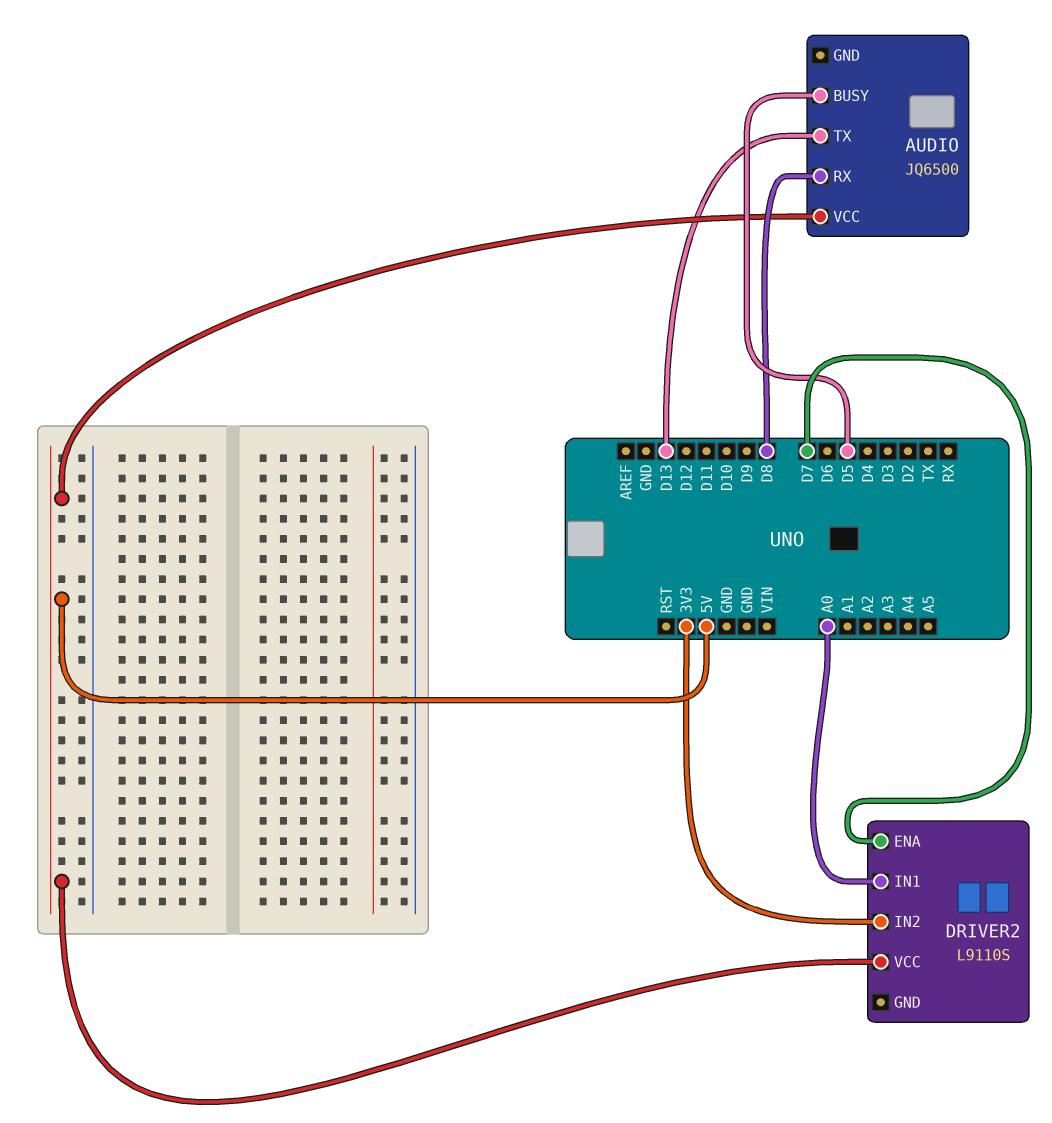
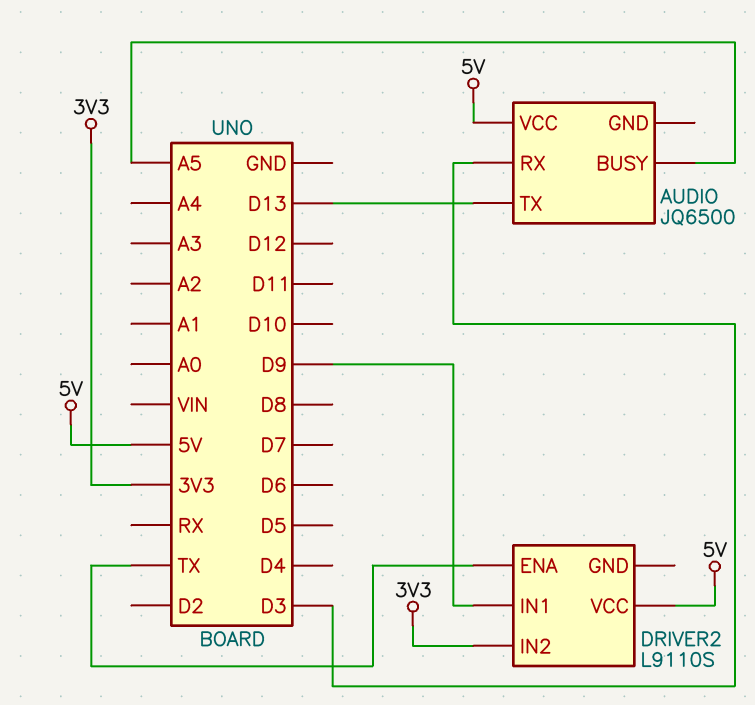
AUDIO pin BUSY: D5 -> A5
AUDIO pin RX: D8 -> D3
DRIVER2 pin ENA: D7 -> TX
DRIVER2 pin IN1: A0 -> D9

